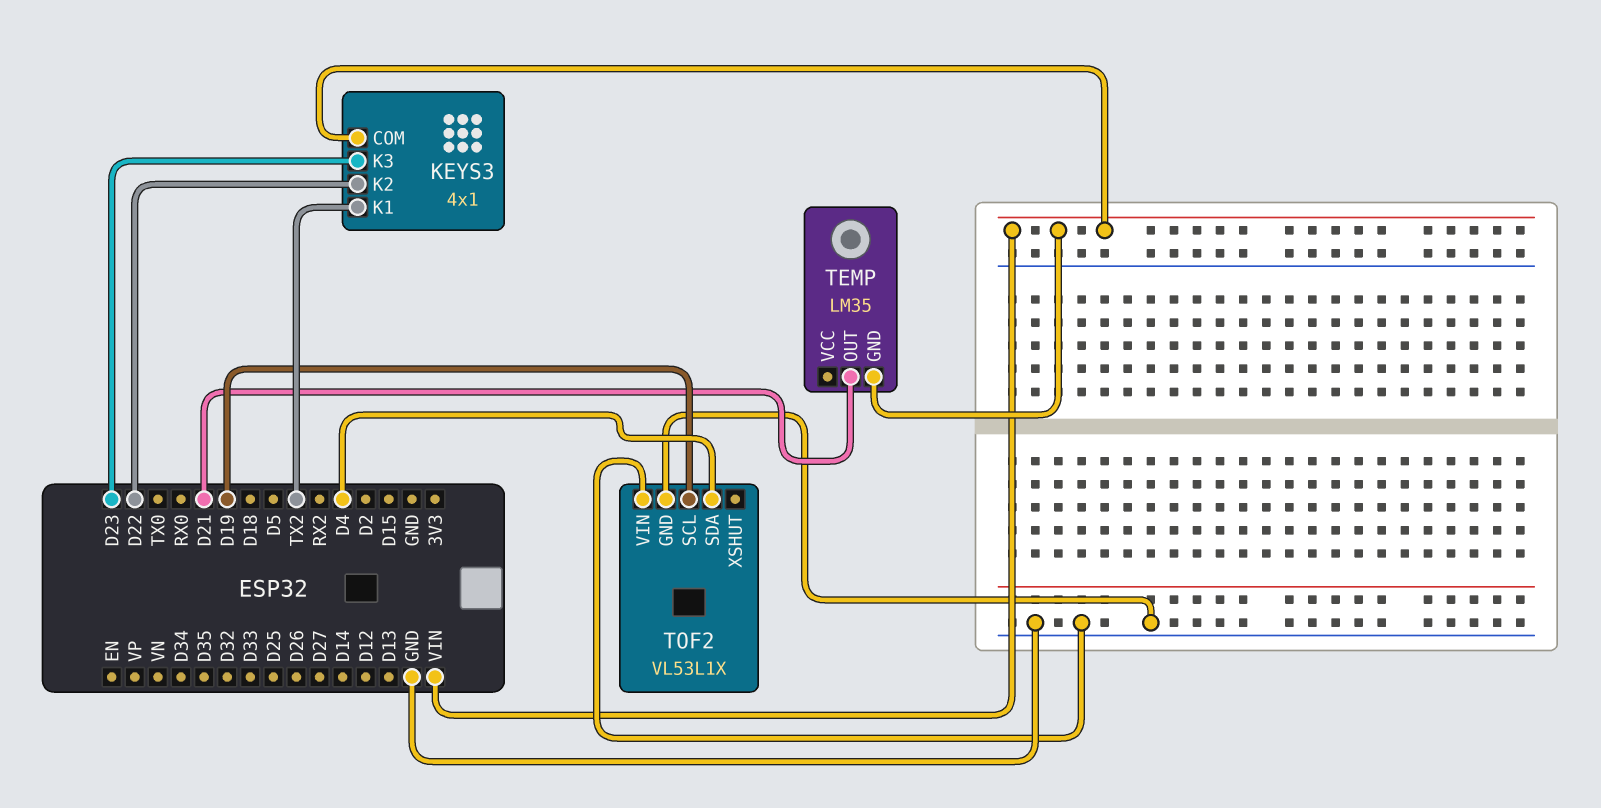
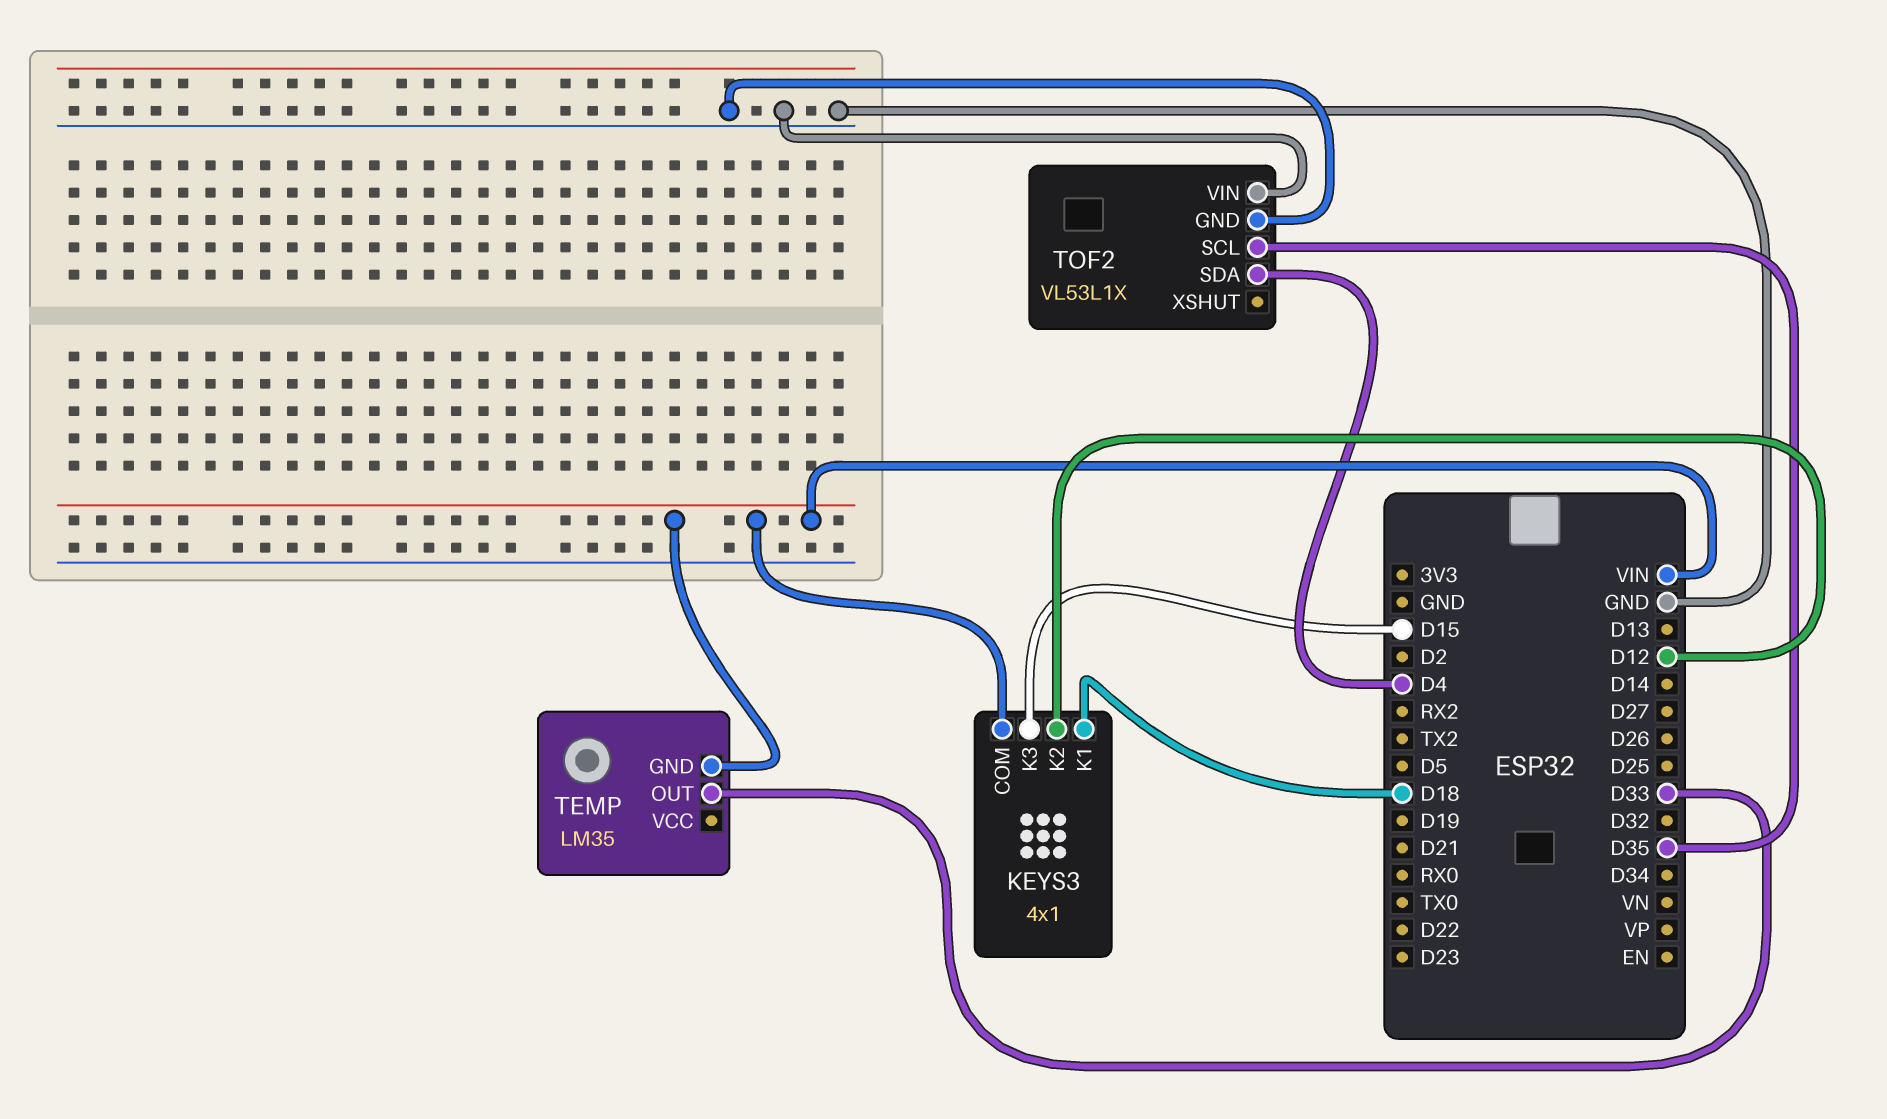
KEYS3 pin K1: TX2 -> D18
KEYS3 pin K2: D22 -> D12
KEYS3 pin K3: D23 -> D15
TEMP pin OUT: D21 -> D33
TOF2 pin SCL: D19 -> D35

